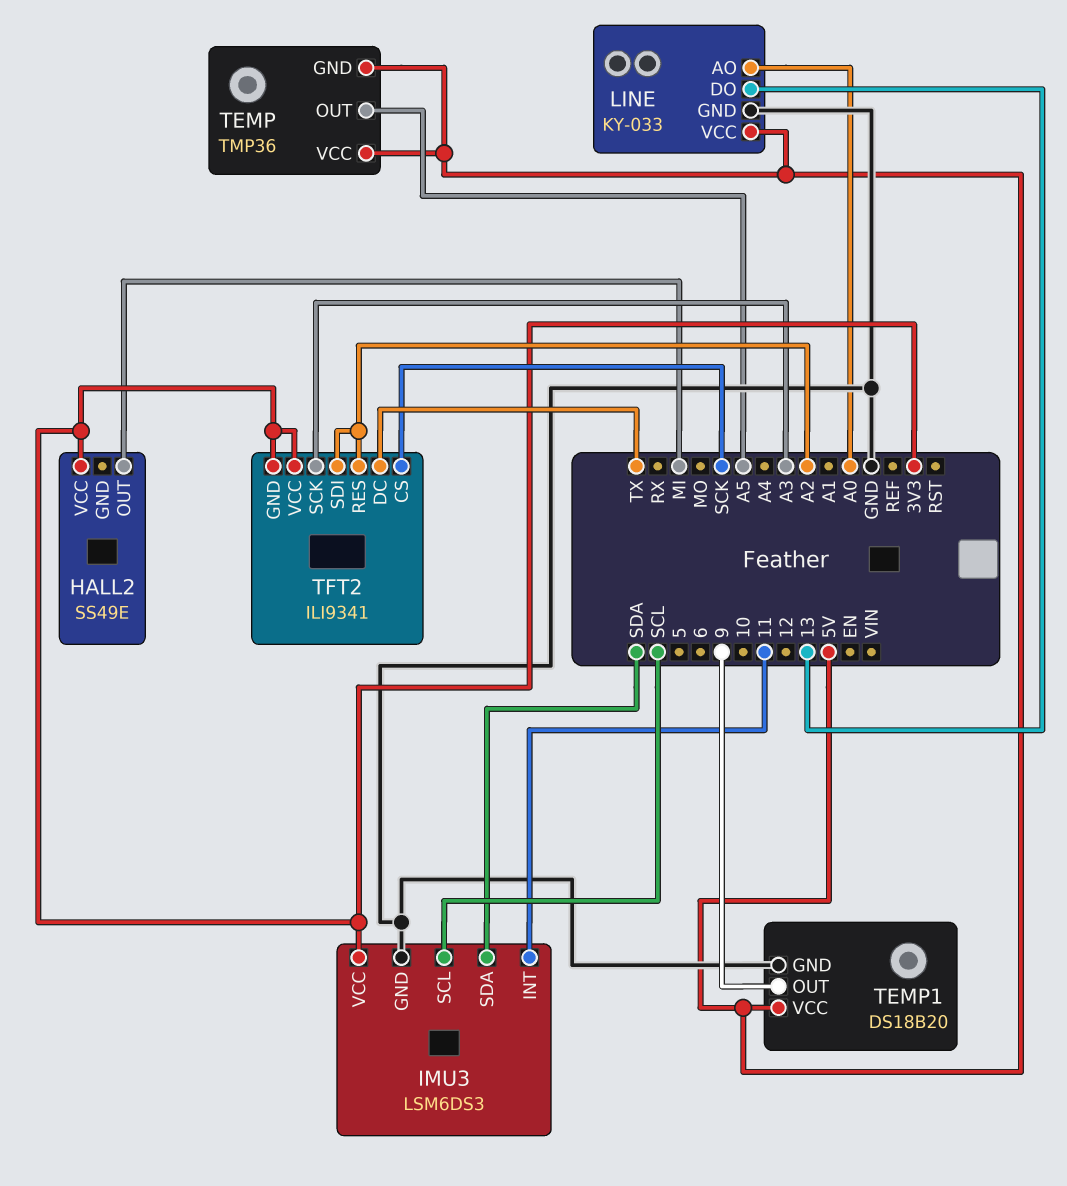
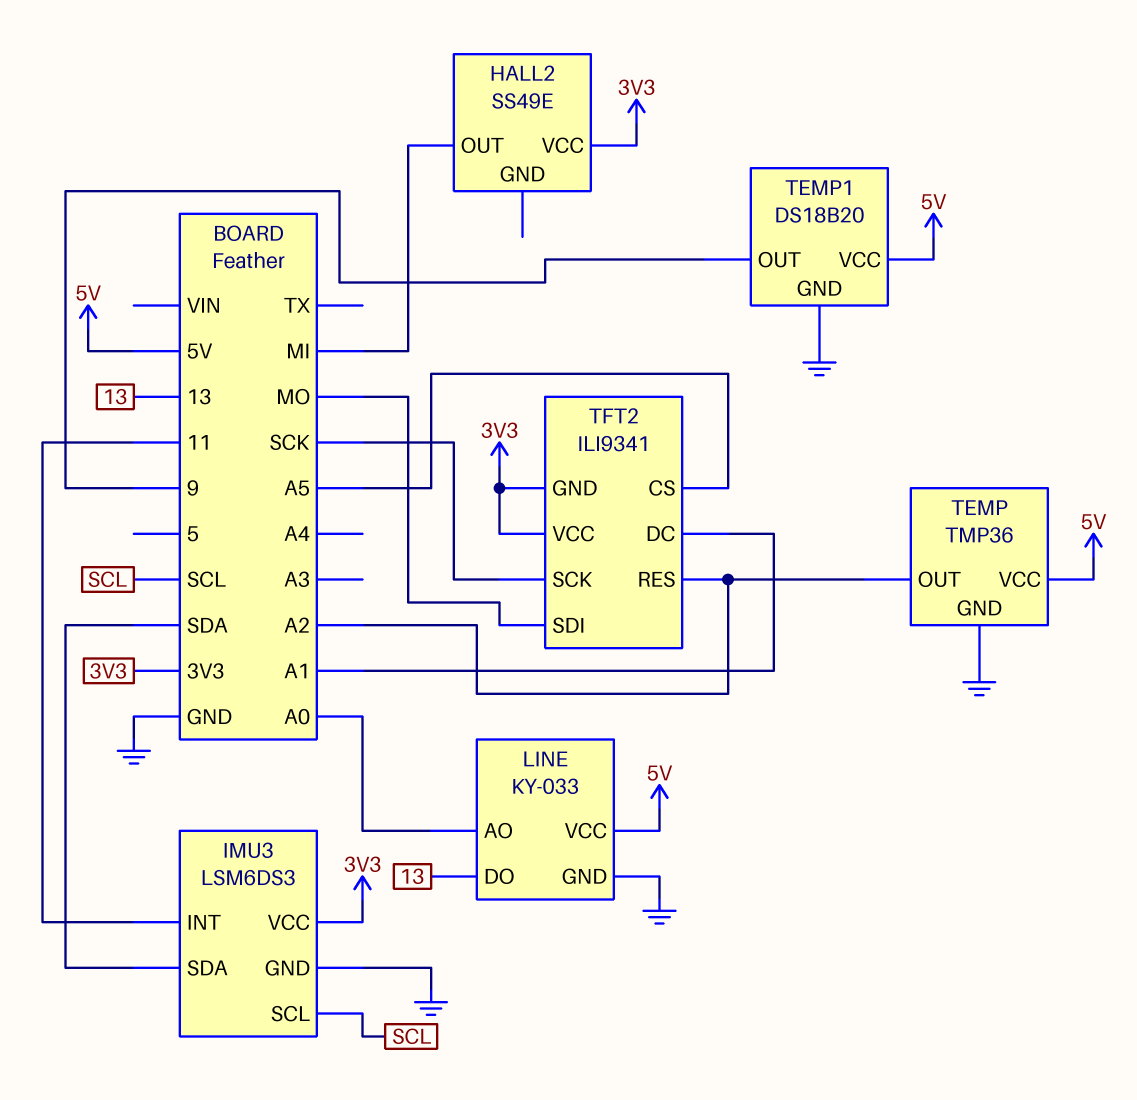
TEMP pin GND: 5V -> GND
TEMP pin OUT: A5 -> A2
TFT2 pin CS: SCK -> A5
TFT2 pin DC: TX -> A1
TFT2 pin SCK: A3 -> SCK
TFT2 pin SDI: A2 -> MO

